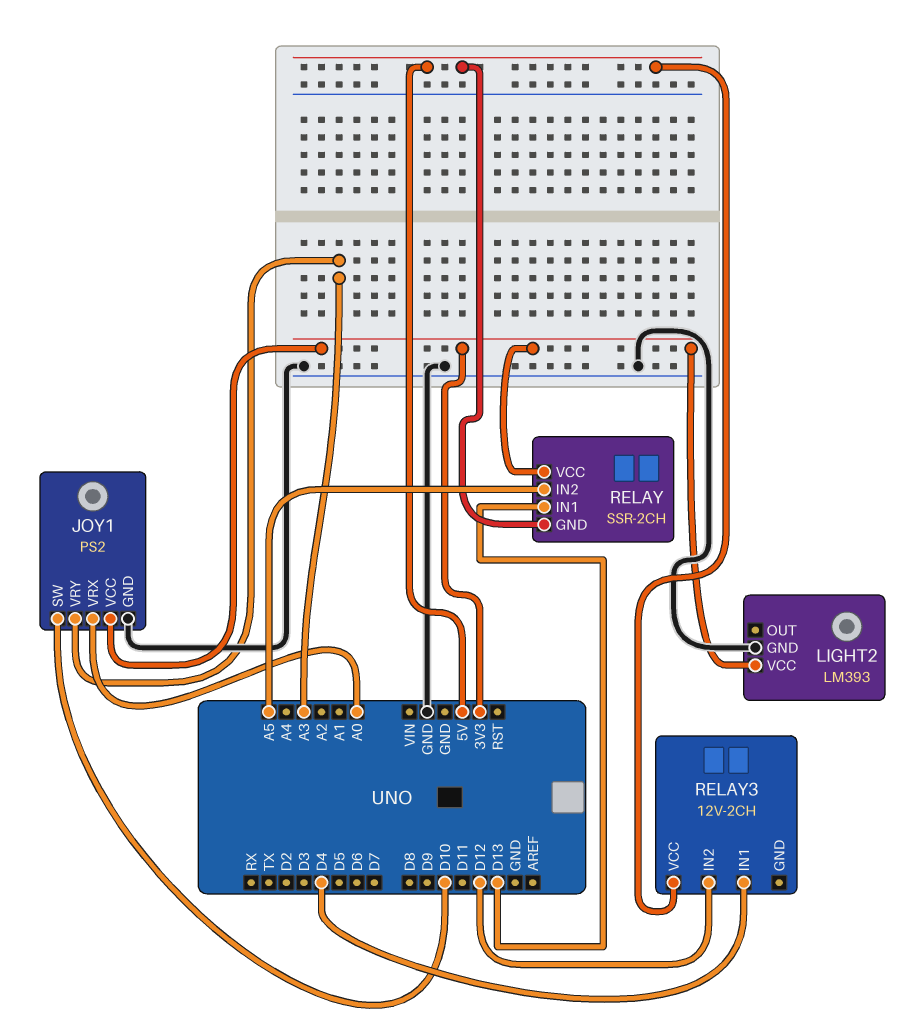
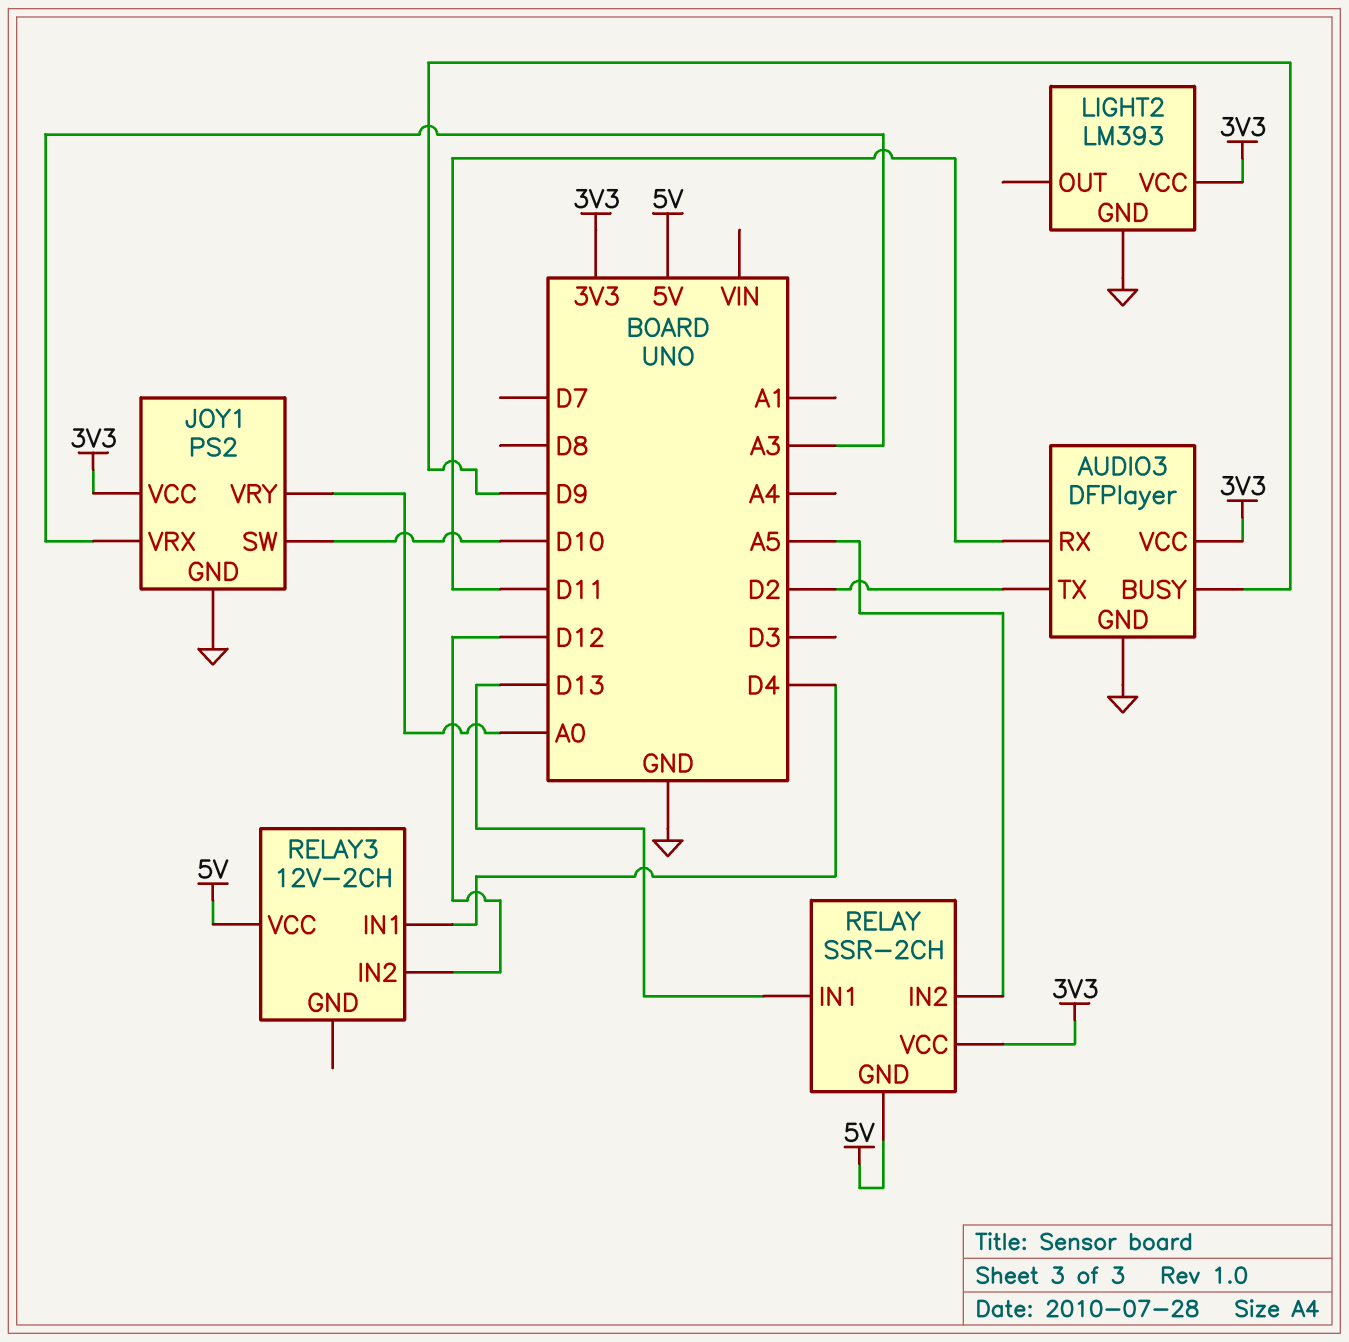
AUDIO3: none -> DFPlayer
AUDIO3 pin BUSY: none -> D9
AUDIO3 pin GND: none -> GND
AUDIO3 pin RX: none -> D11
AUDIO3 pin TX: none -> D2
AUDIO3 pin VCC: none -> 3V3
JOY1 pin VRX: A0 -> A3
JOY1 pin VRY: A3 -> A0

